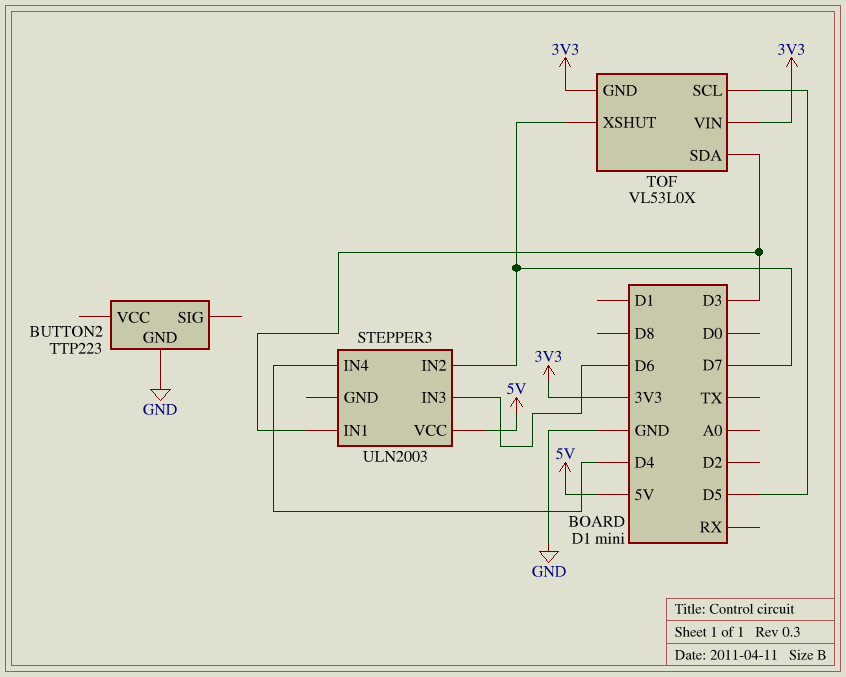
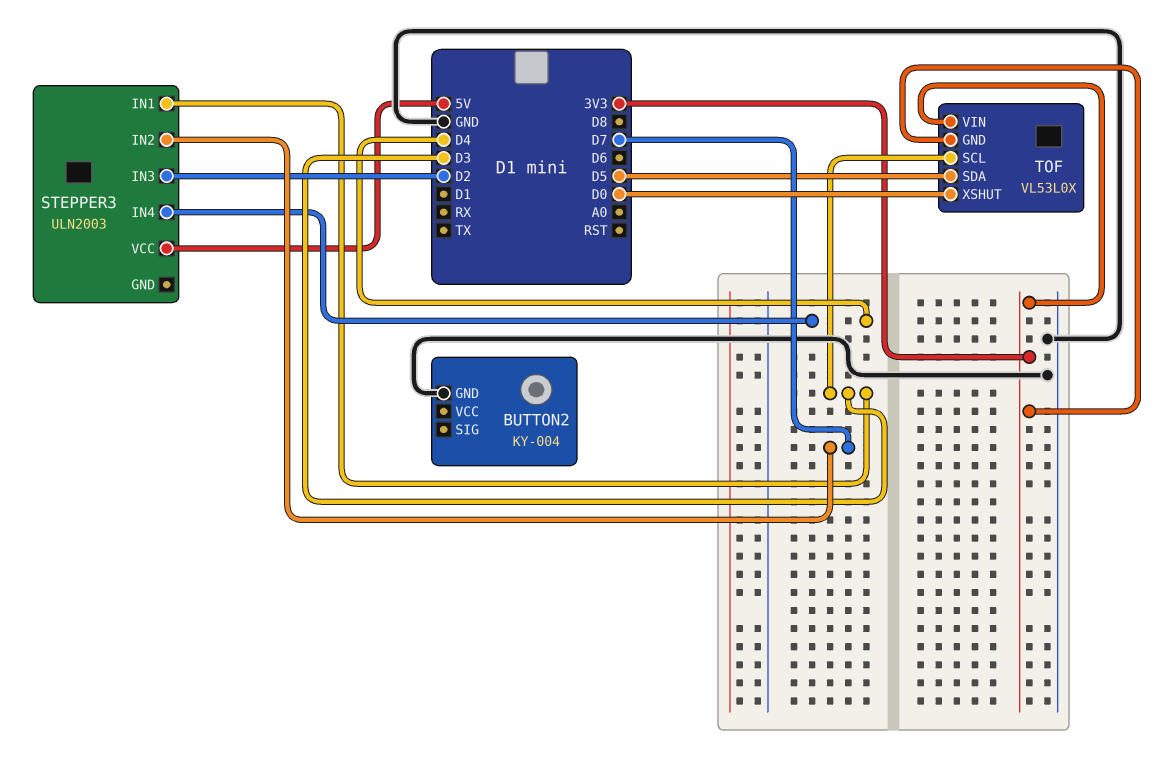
BUTTON2: TTP223 -> KY-004
STEPPER3 pin IN3: D6 -> D2
TOF pin SCL: D5 -> D3
TOF pin SDA: D3 -> D5
TOF pin XSHUT: D7 -> D0

